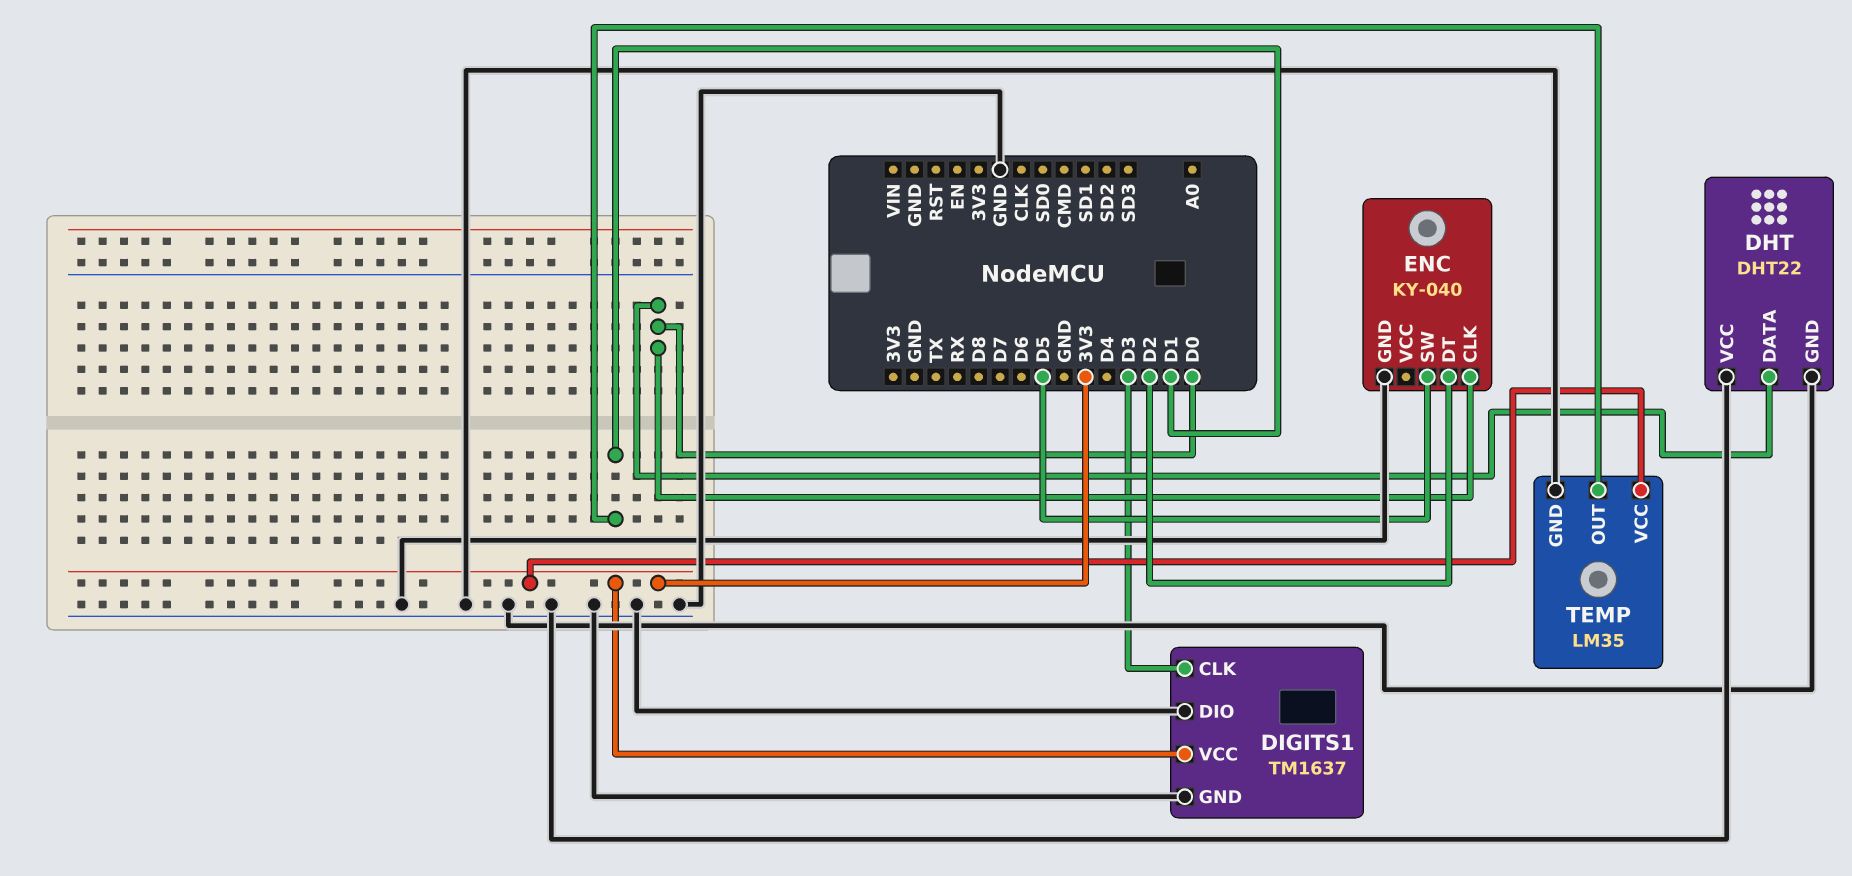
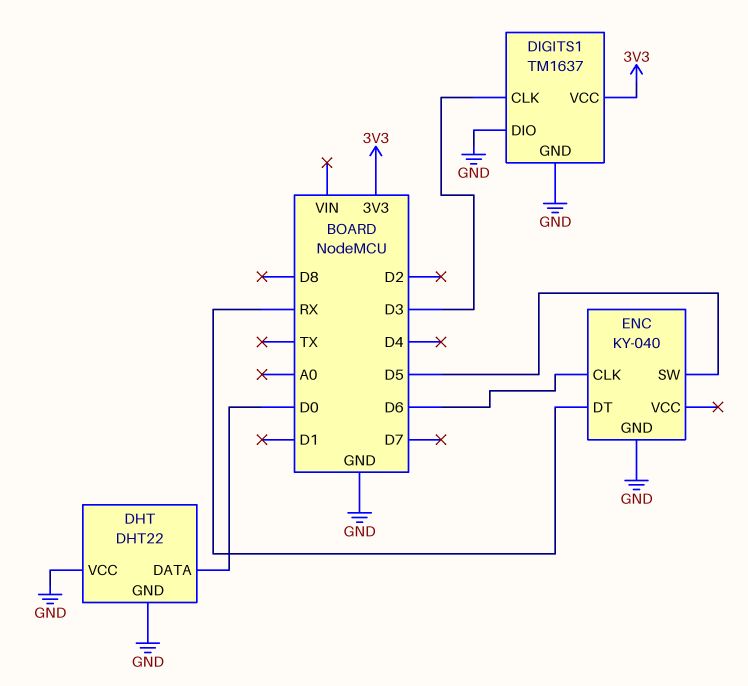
ENC pin CLK: D0 -> D6
ENC pin DT: D2 -> RX
TEMP: LM35 -> none
TEMP pin GND: GND -> none
TEMP pin OUT: D1 -> none
TEMP pin VCC: 3V3 -> none

